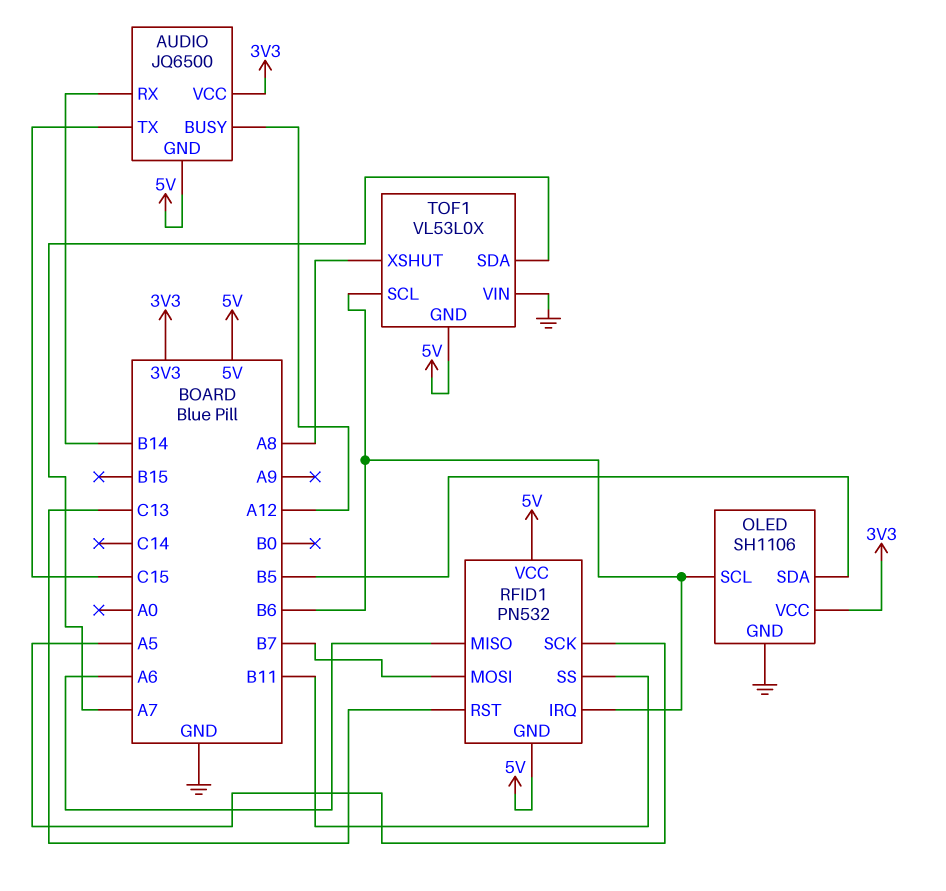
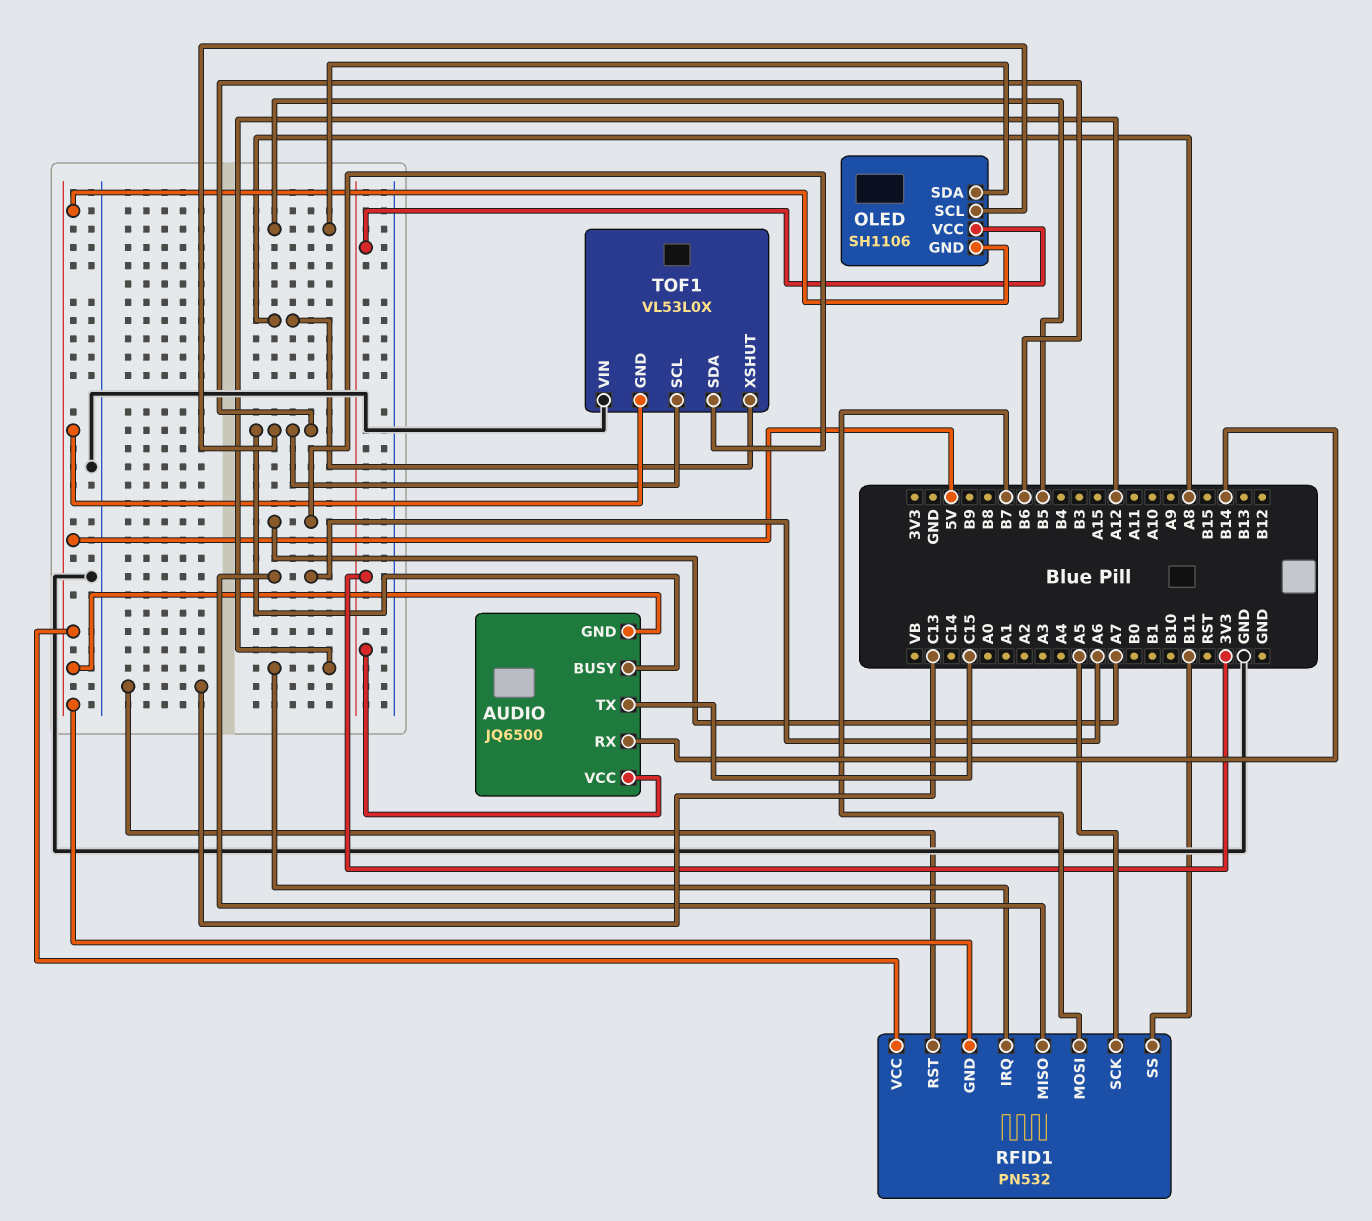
AUDIO pin BUSY: A12 -> B6
OLED pin GND: GND -> 5V
RFID1 pin IRQ: B6 -> A12

